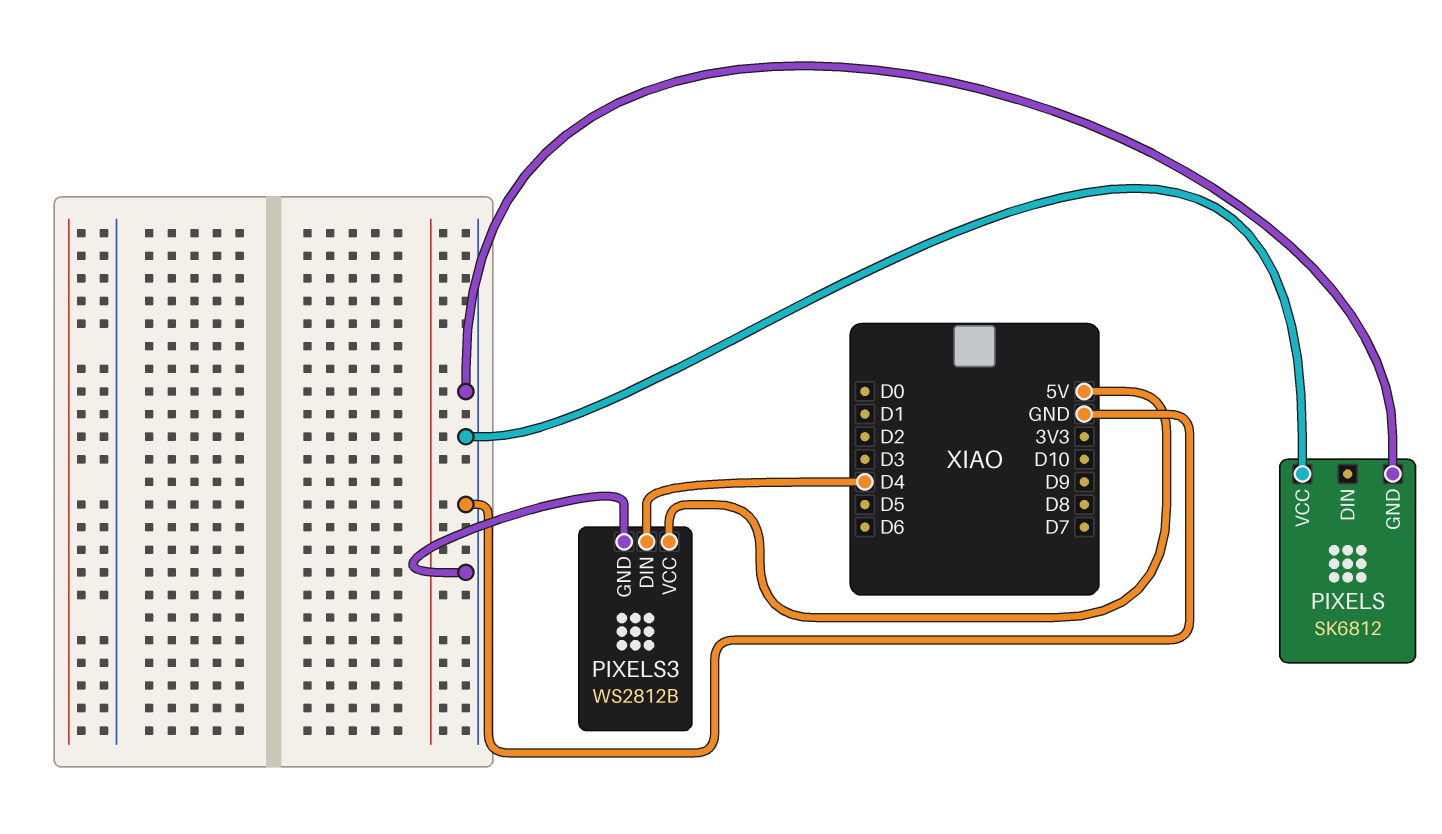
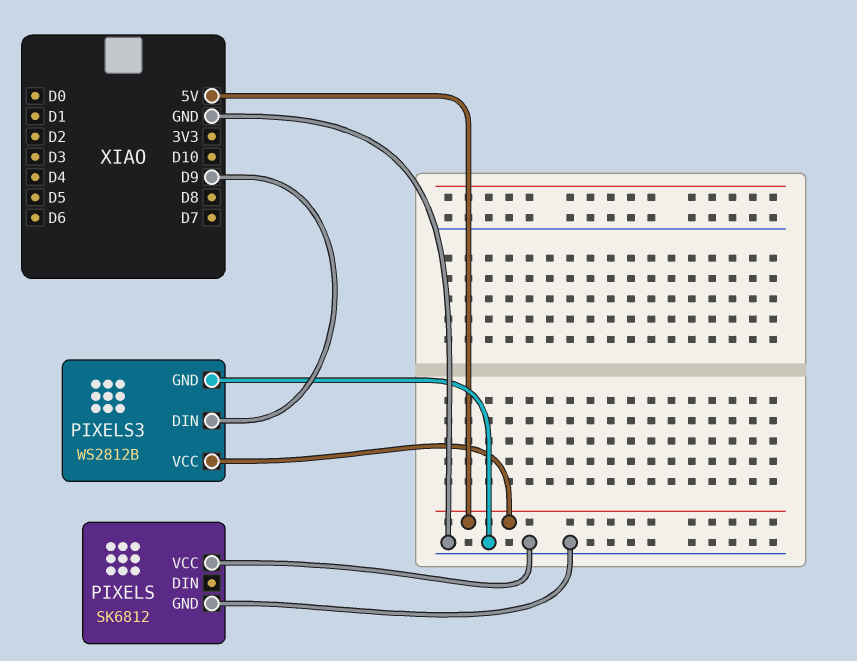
PIXELS3 pin DIN: D4 -> D9

